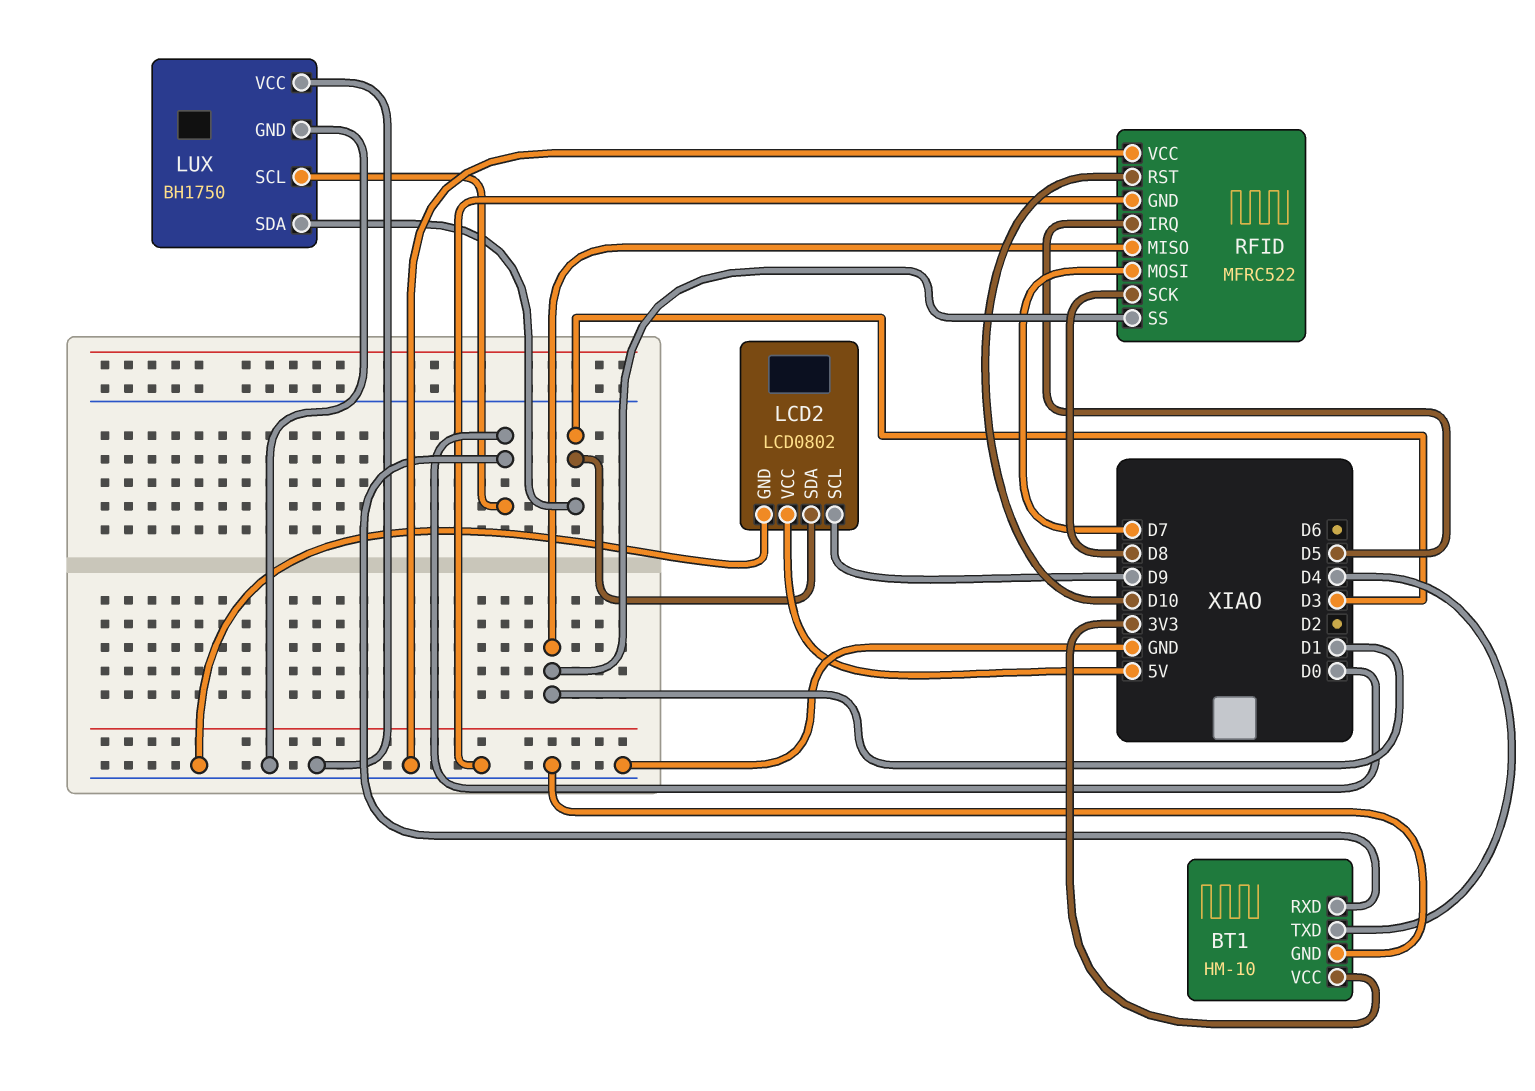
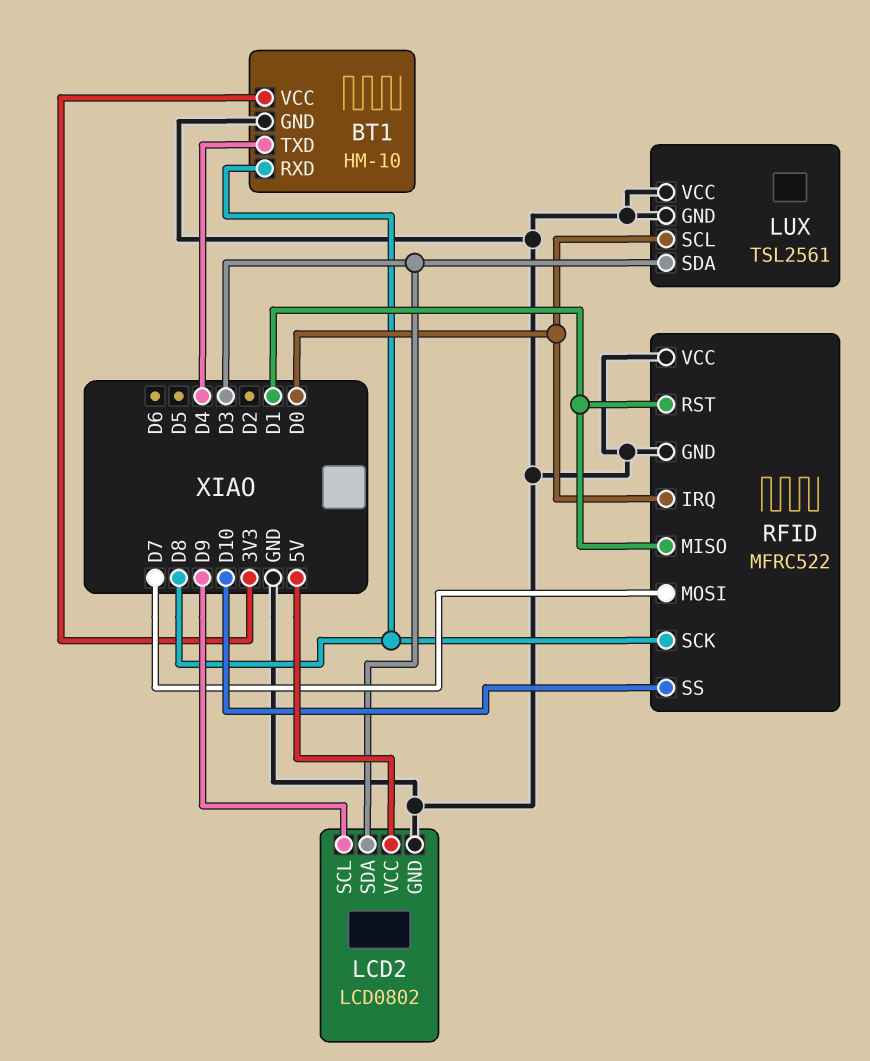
BT1 pin RXD: D0 -> D8
LUX: BH1750 -> TSL2561
RFID pin IRQ: D5 -> D0
RFID pin RST: D10 -> D1
RFID pin SS: D1 -> D10

